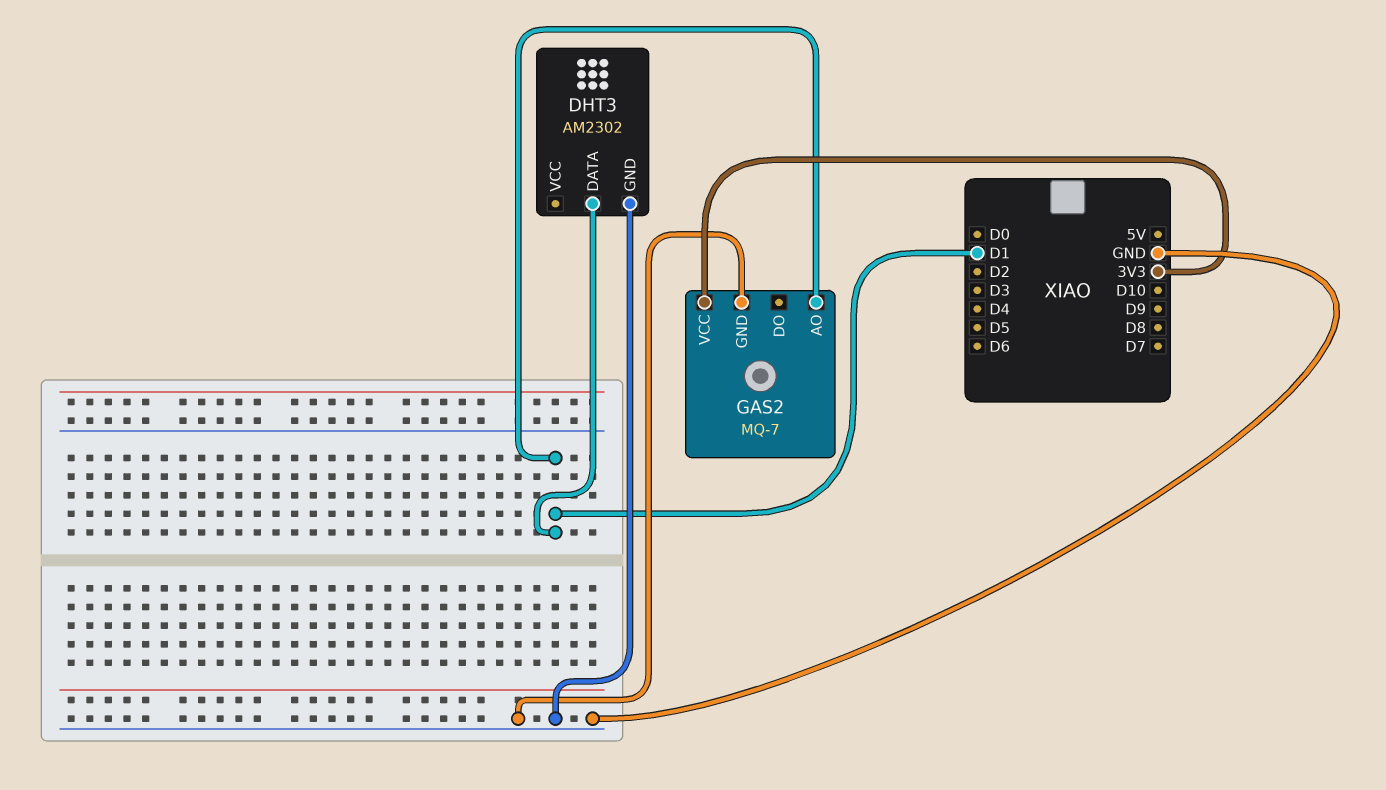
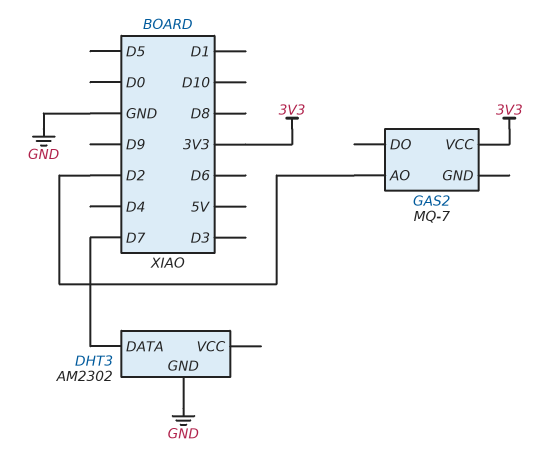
DHT3 pin DATA: D1 -> D7
GAS2 pin AO: D1 -> D2
GAS2 pin GND: GND -> none

